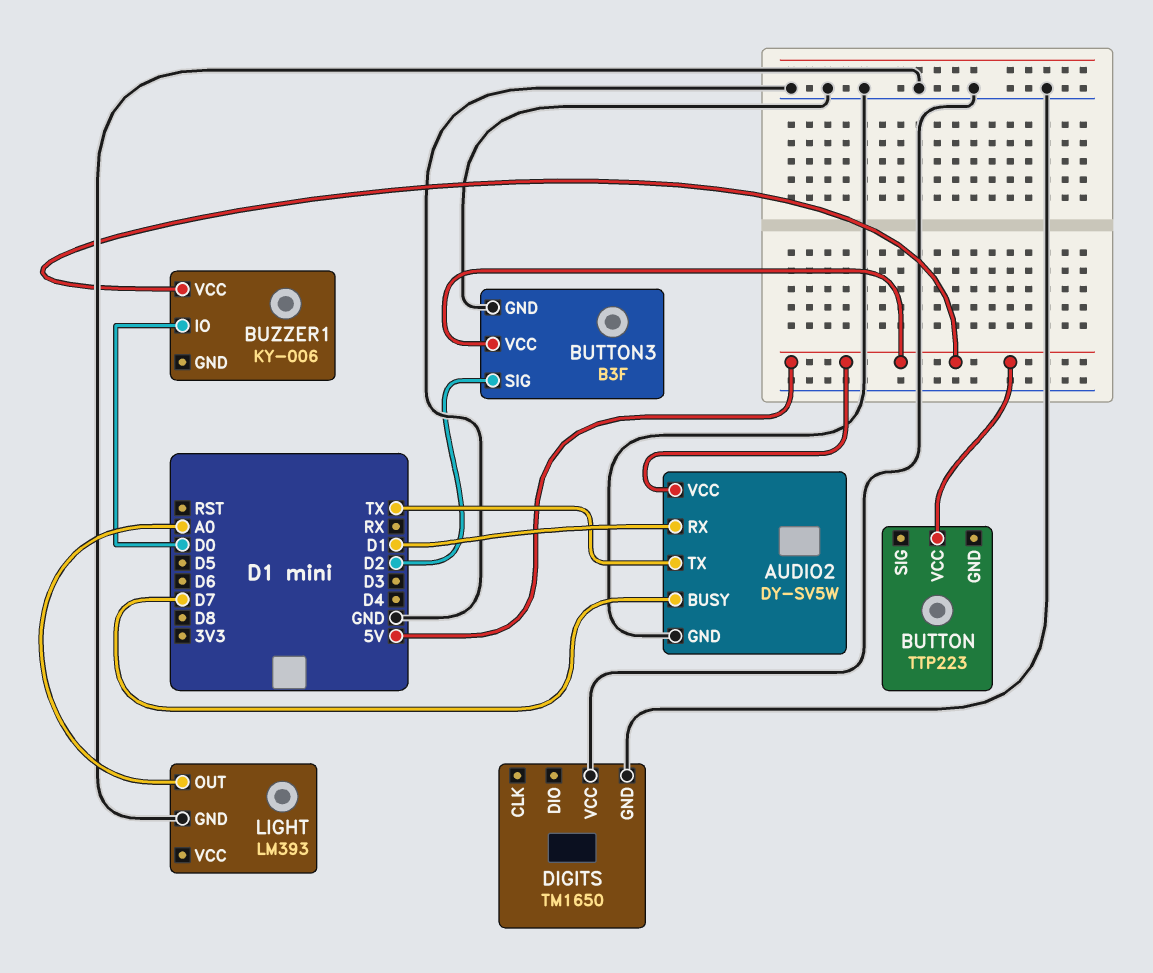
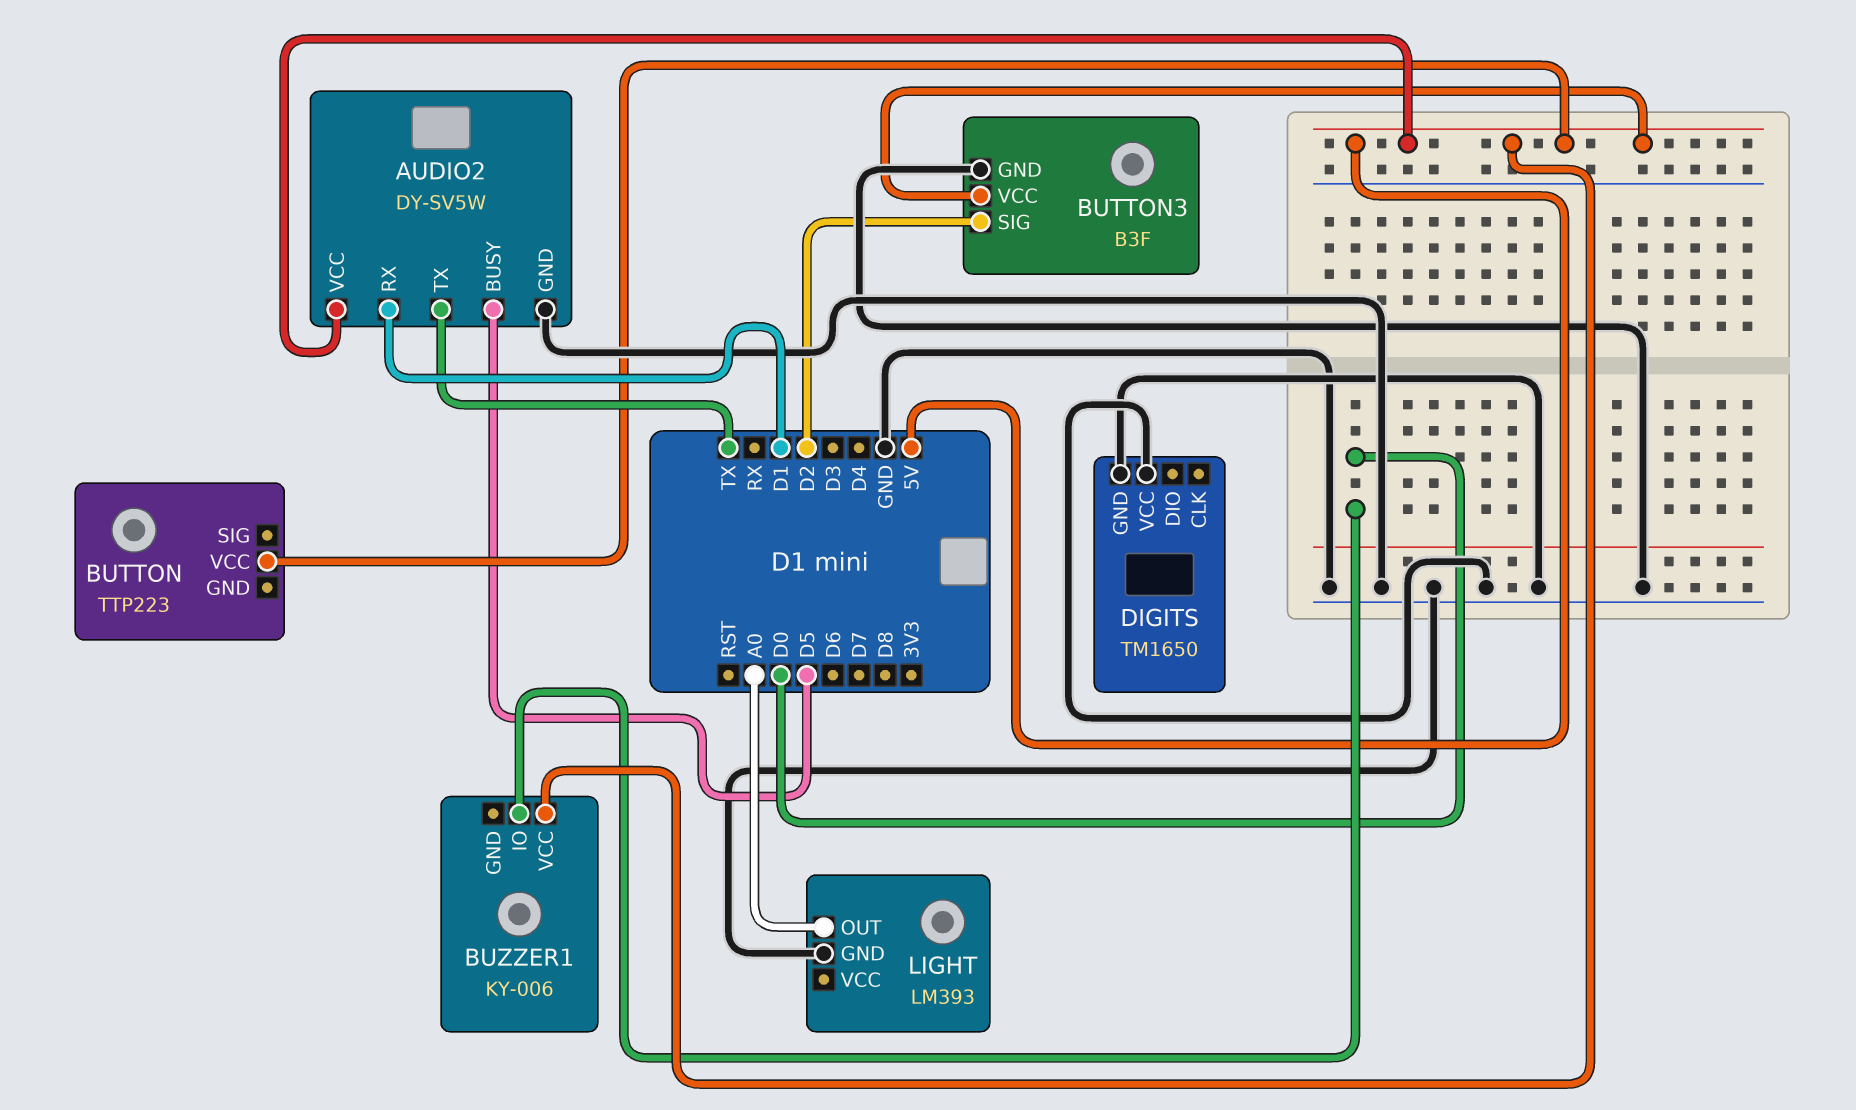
AUDIO2 pin BUSY: D7 -> D5

